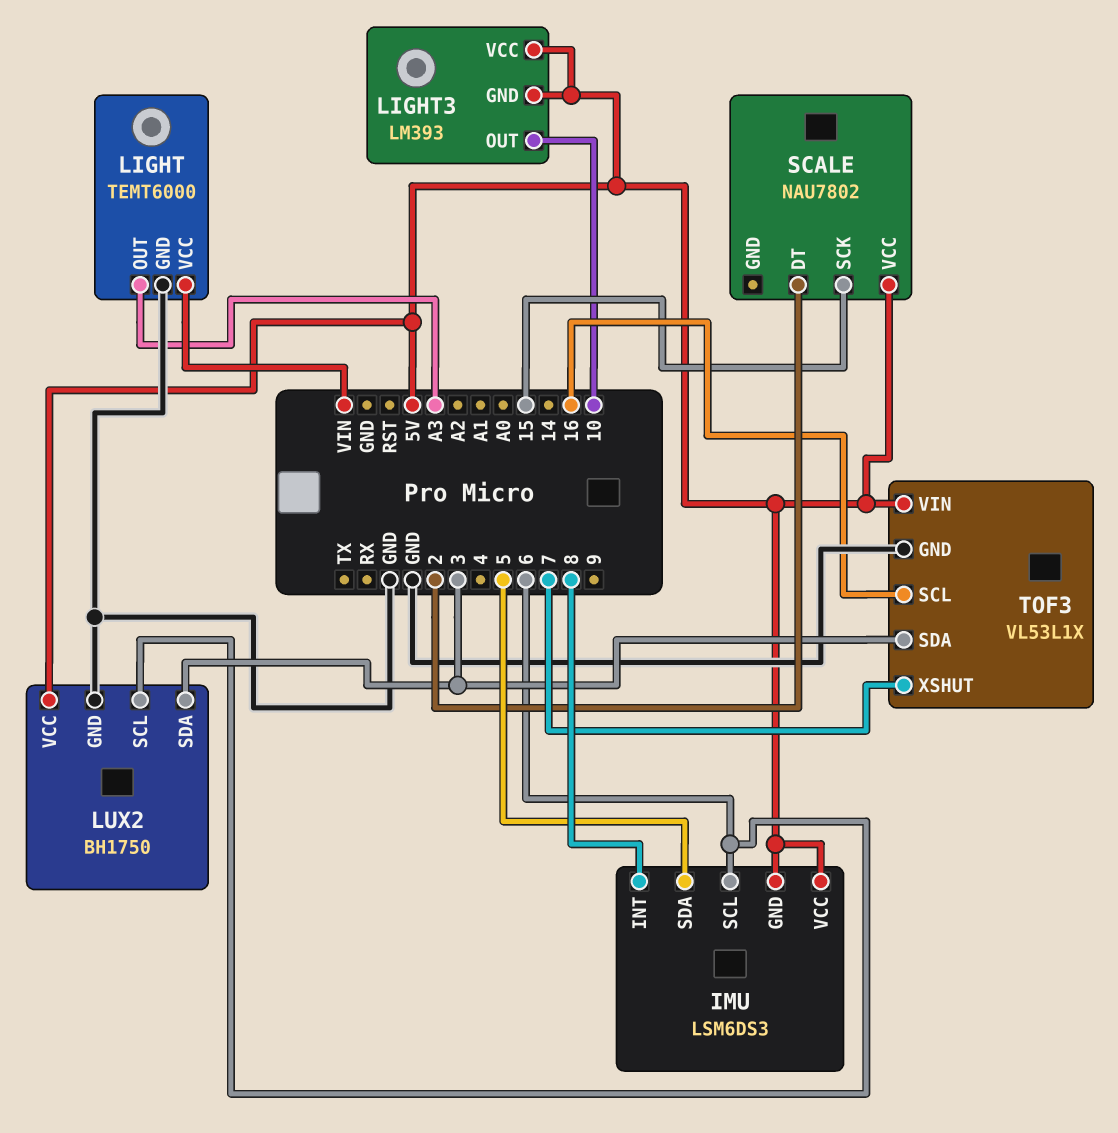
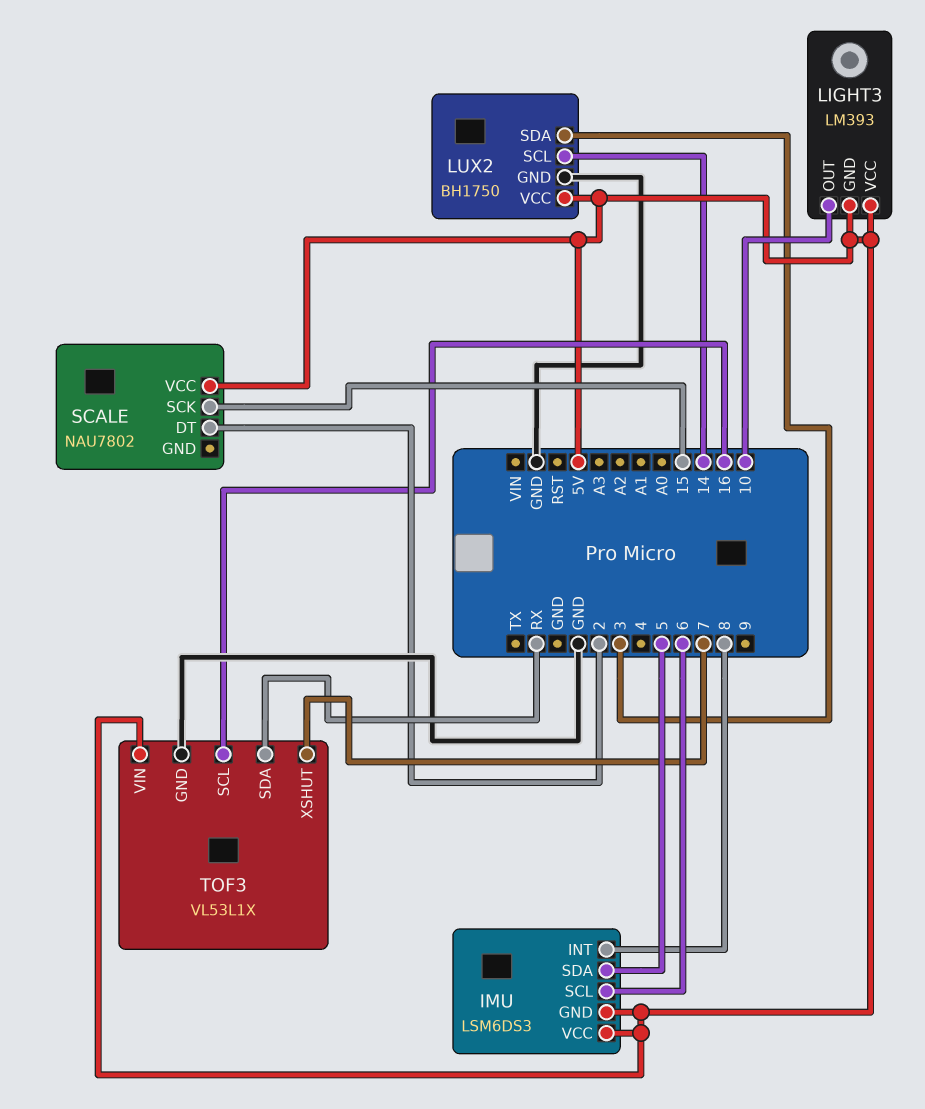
LIGHT: TEMT6000 -> none
LIGHT pin GND: GND -> none
LIGHT pin OUT: A3 -> none
LIGHT pin VCC: VIN -> none
LUX2 pin SCL: 6 -> 14
TOF3 pin SDA: 3 -> RX

